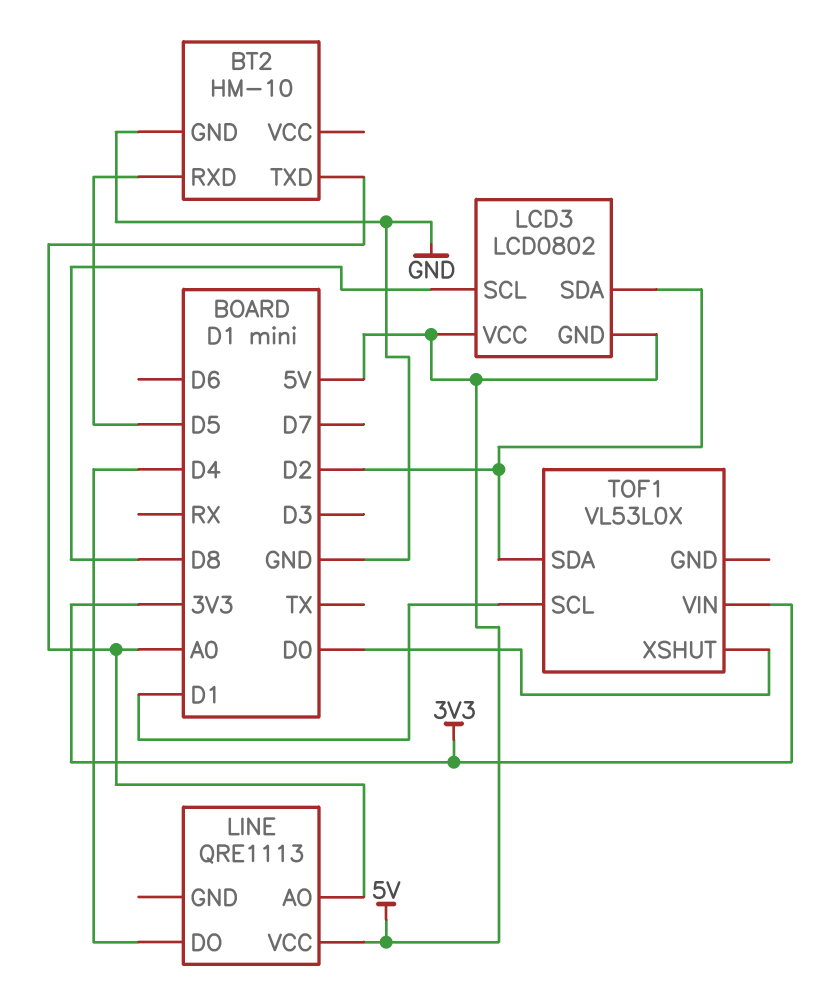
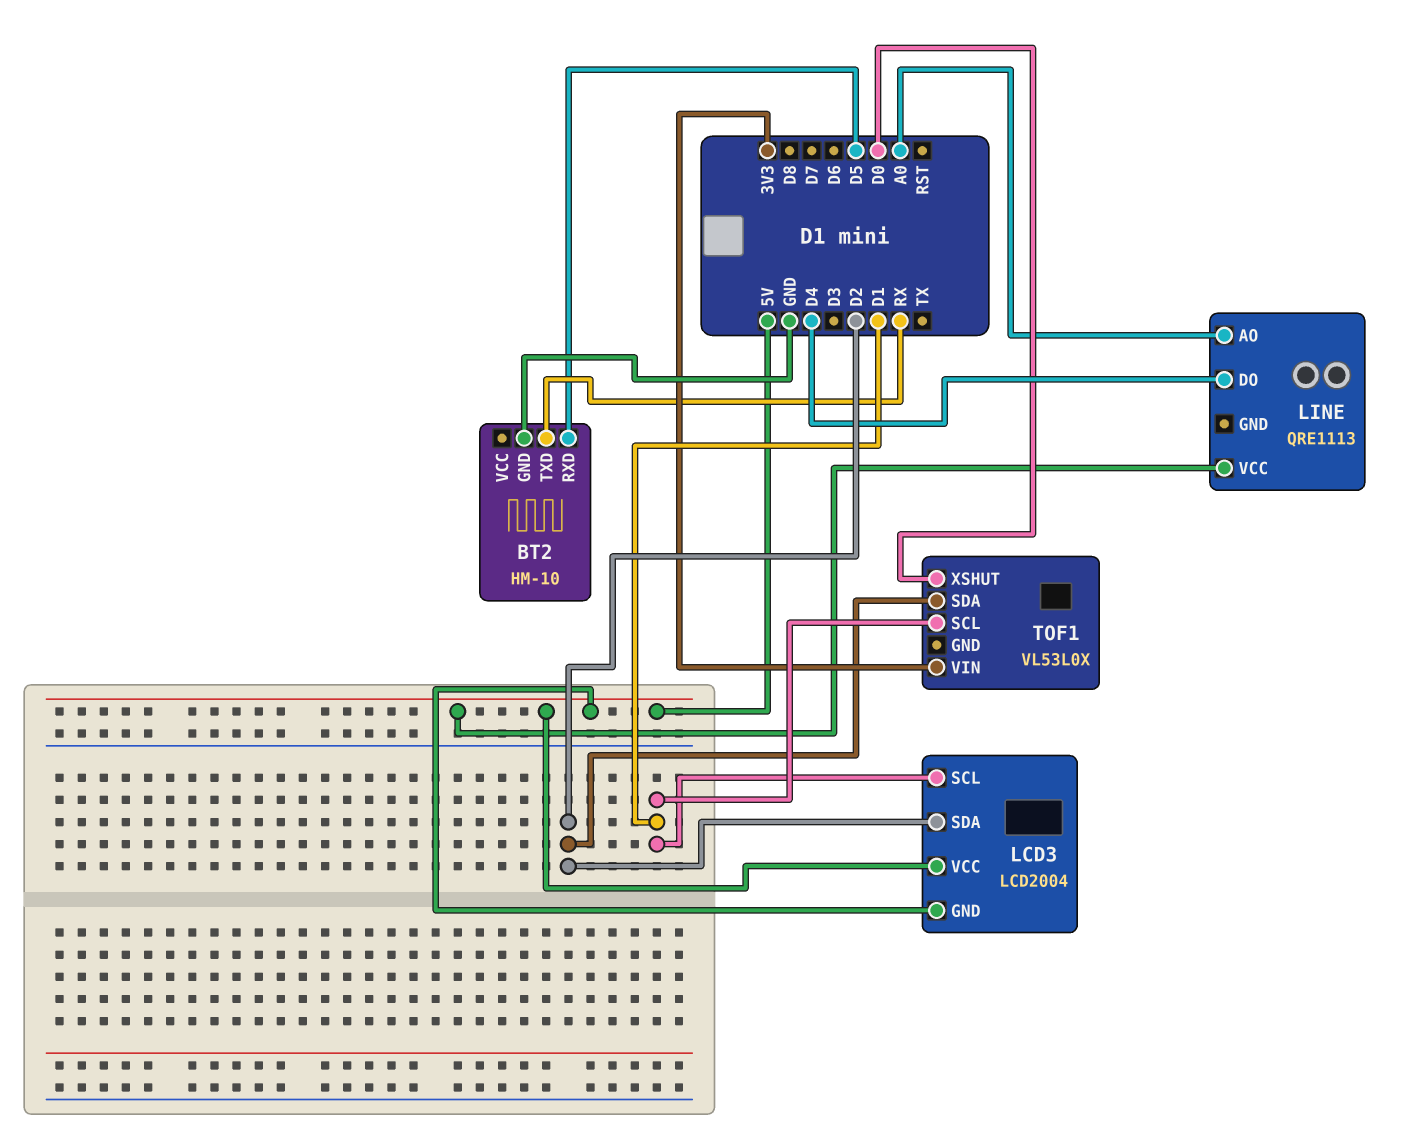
BT2 pin TXD: A0 -> RX
LCD3: LCD0802 -> LCD2004
LCD3 pin SCL: D8 -> D1

